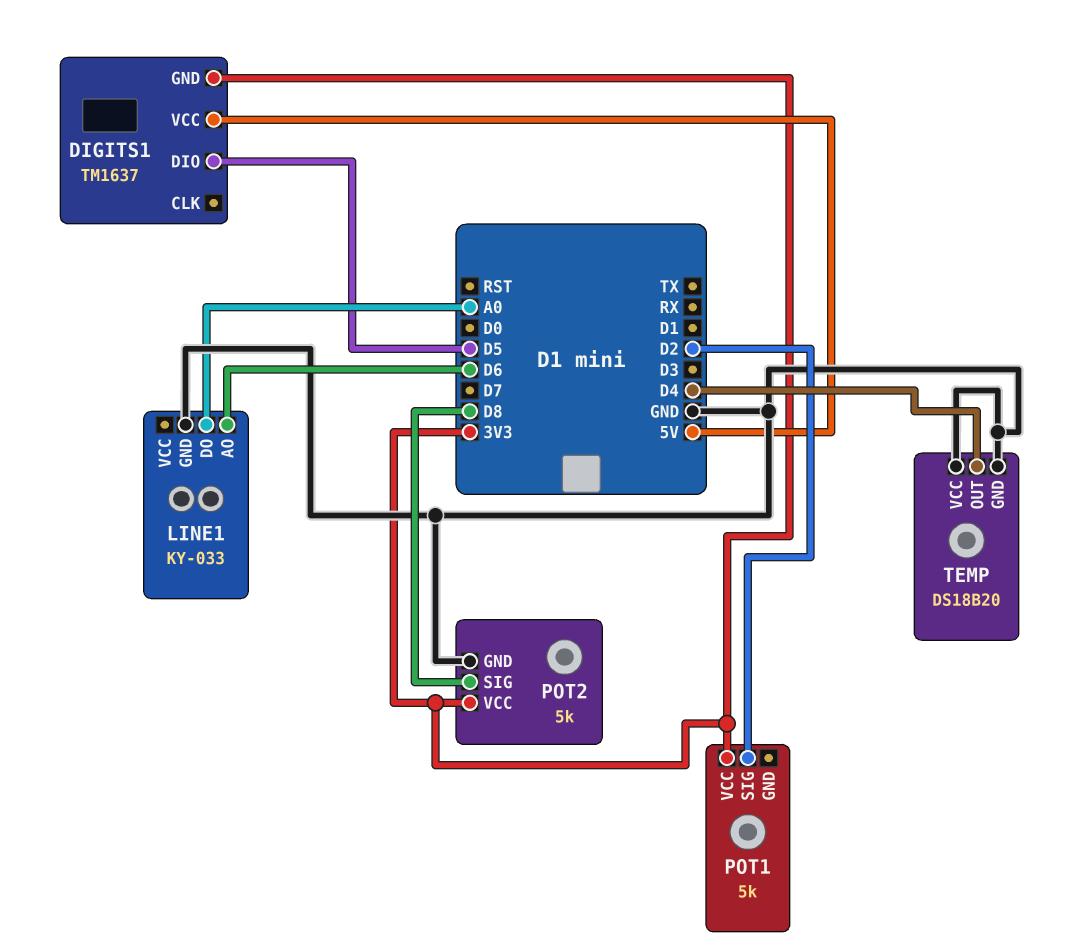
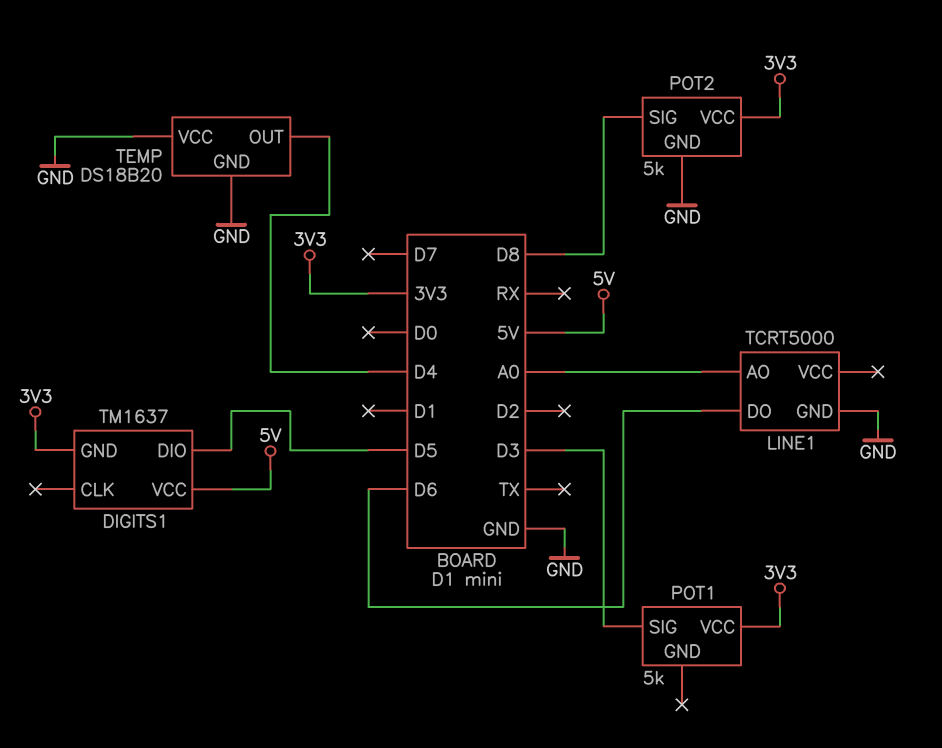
LINE1: KY-033 -> TCRT5000
LINE1 pin AO: D6 -> A0
LINE1 pin DO: A0 -> D6
POT1 pin SIG: D2 -> D3

